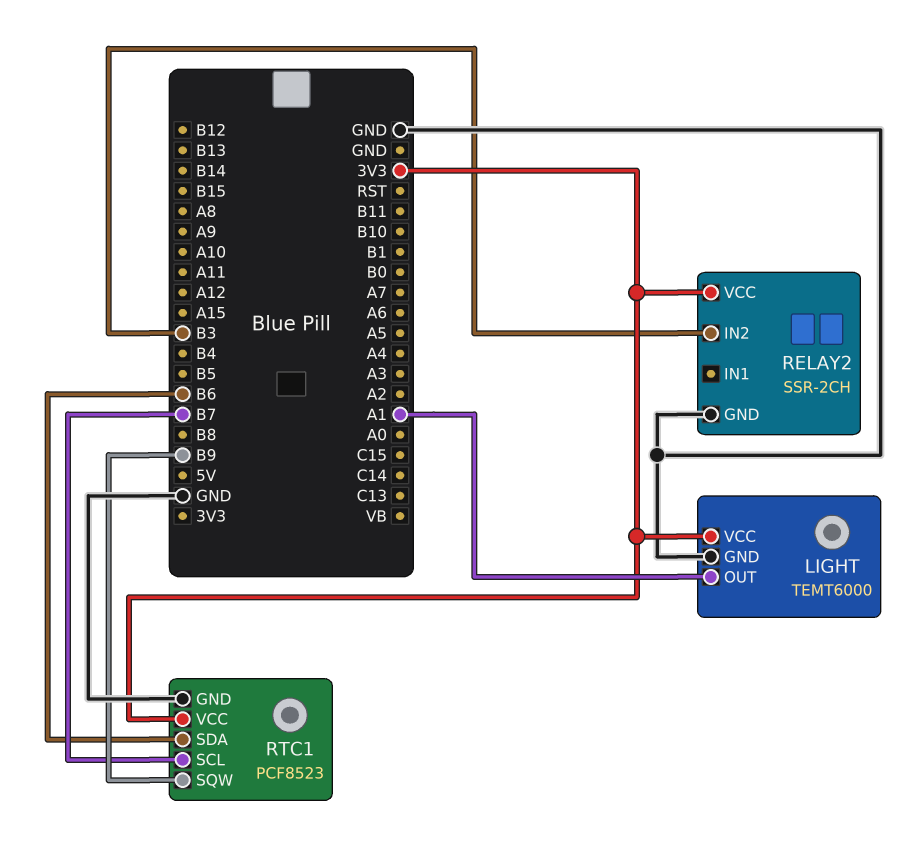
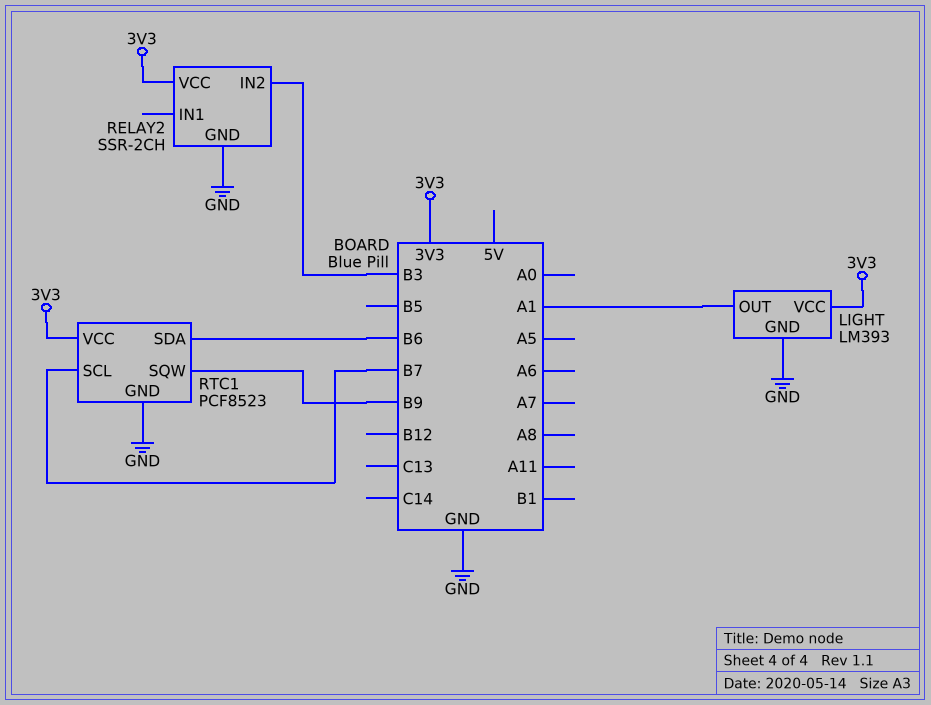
LIGHT: TEMT6000 -> LM393

